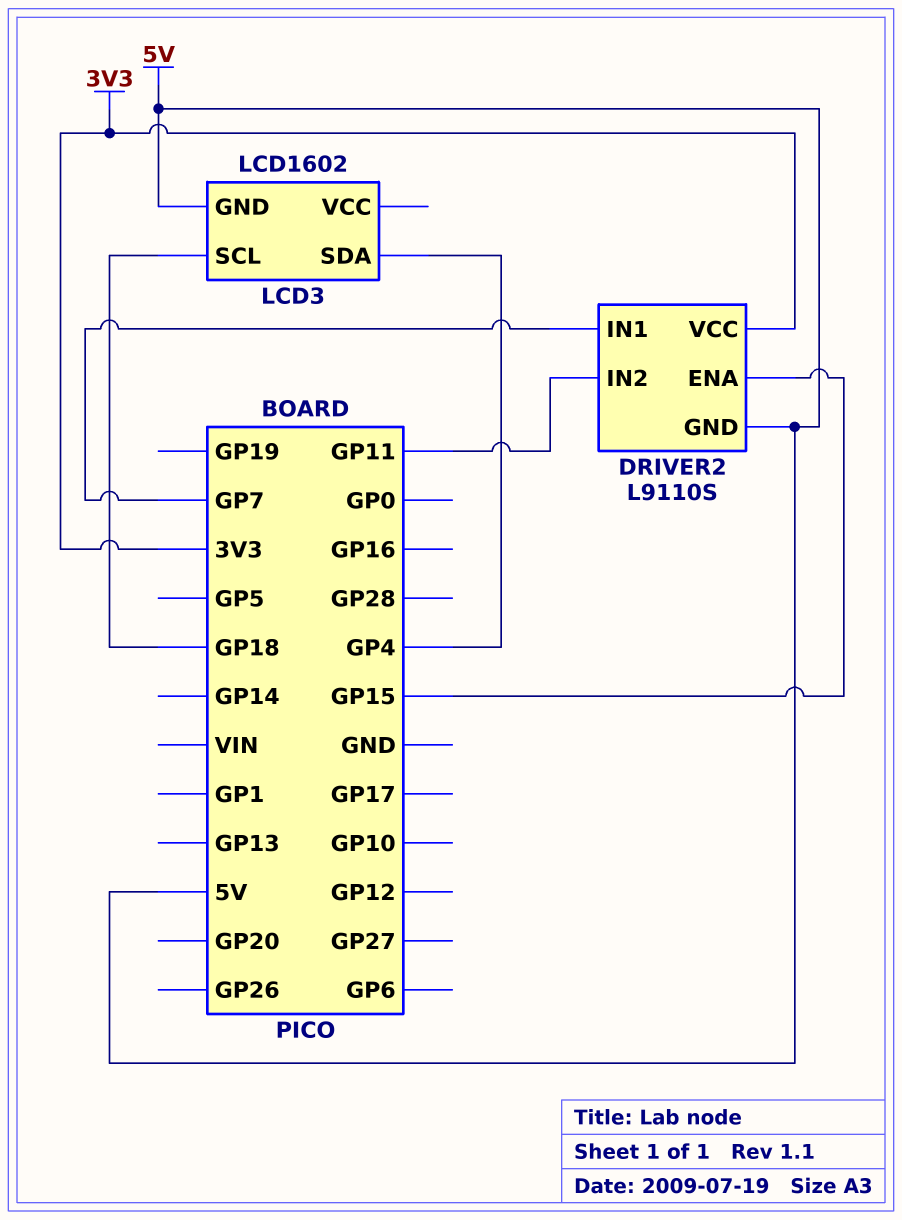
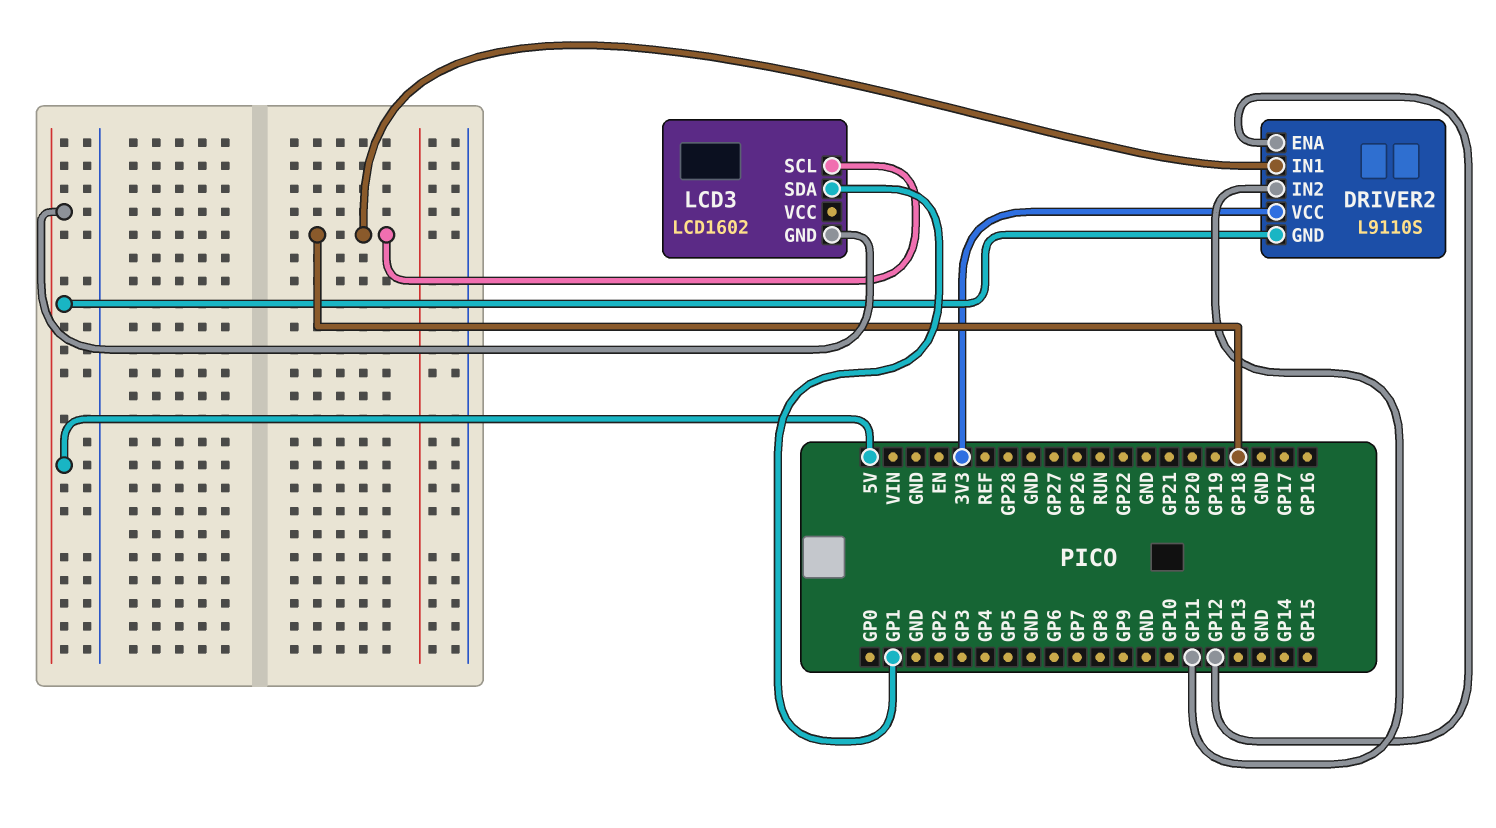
DRIVER2 pin ENA: GP15 -> GP12
DRIVER2 pin IN1: GP7 -> GP18
LCD3 pin SDA: GP4 -> GP1

